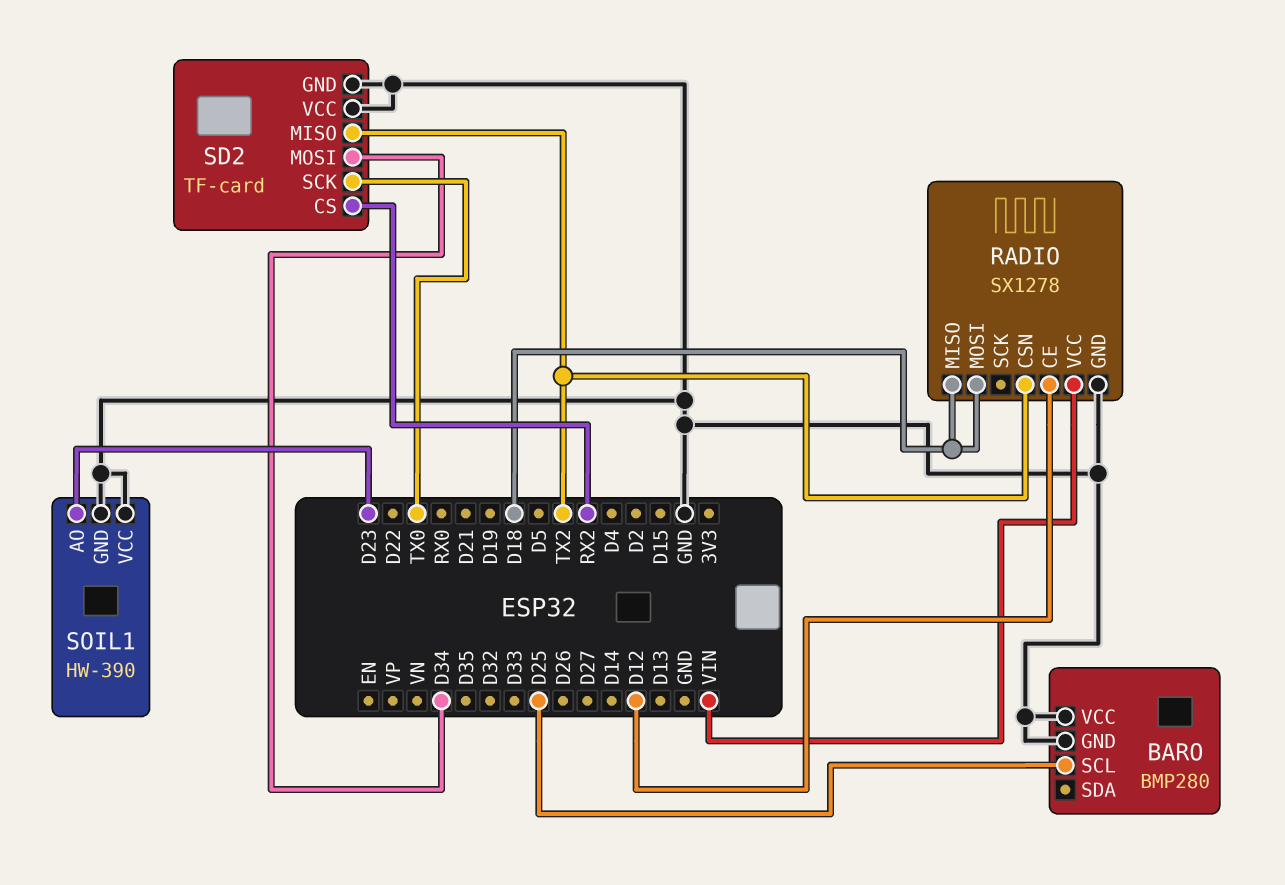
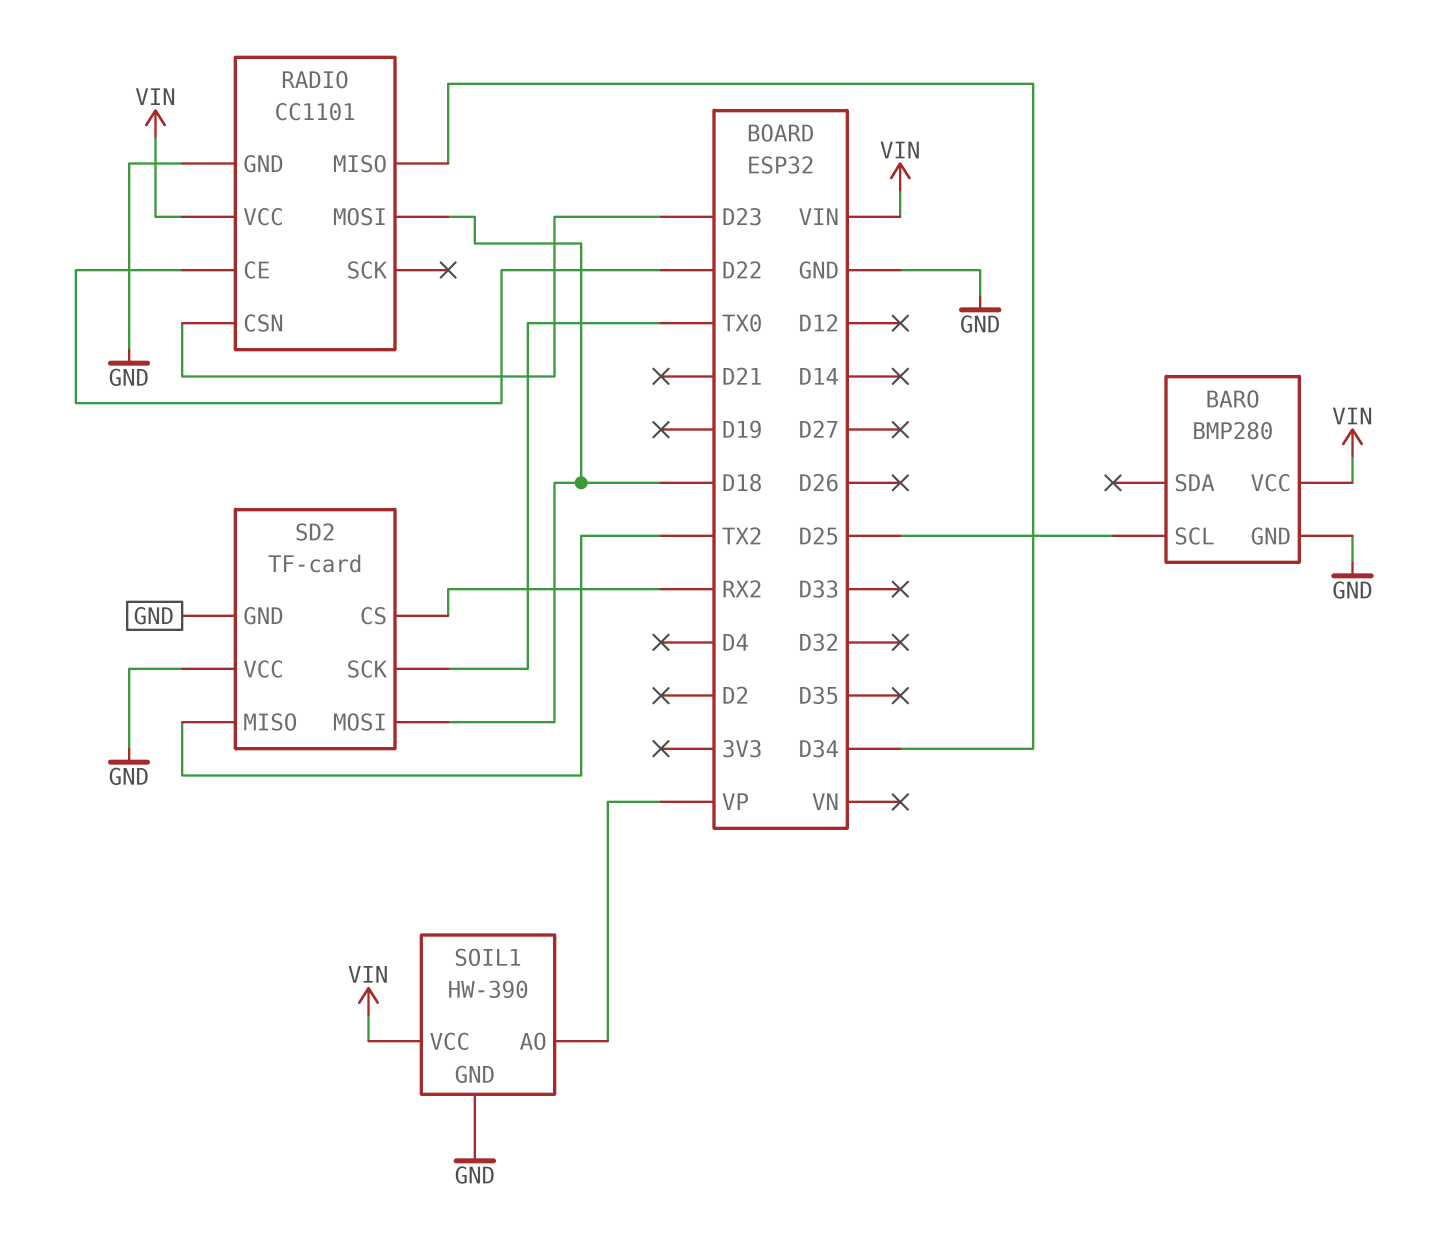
BARO pin VCC: GND -> VIN
RADIO: SX1278 -> CC1101
RADIO pin CE: D12 -> D22
RADIO pin CSN: TX2 -> D23
RADIO pin MISO: D18 -> D34
SD2 pin MOSI: D34 -> D18
SOIL1 pin AO: D23 -> VP
SOIL1 pin VCC: GND -> VIN

